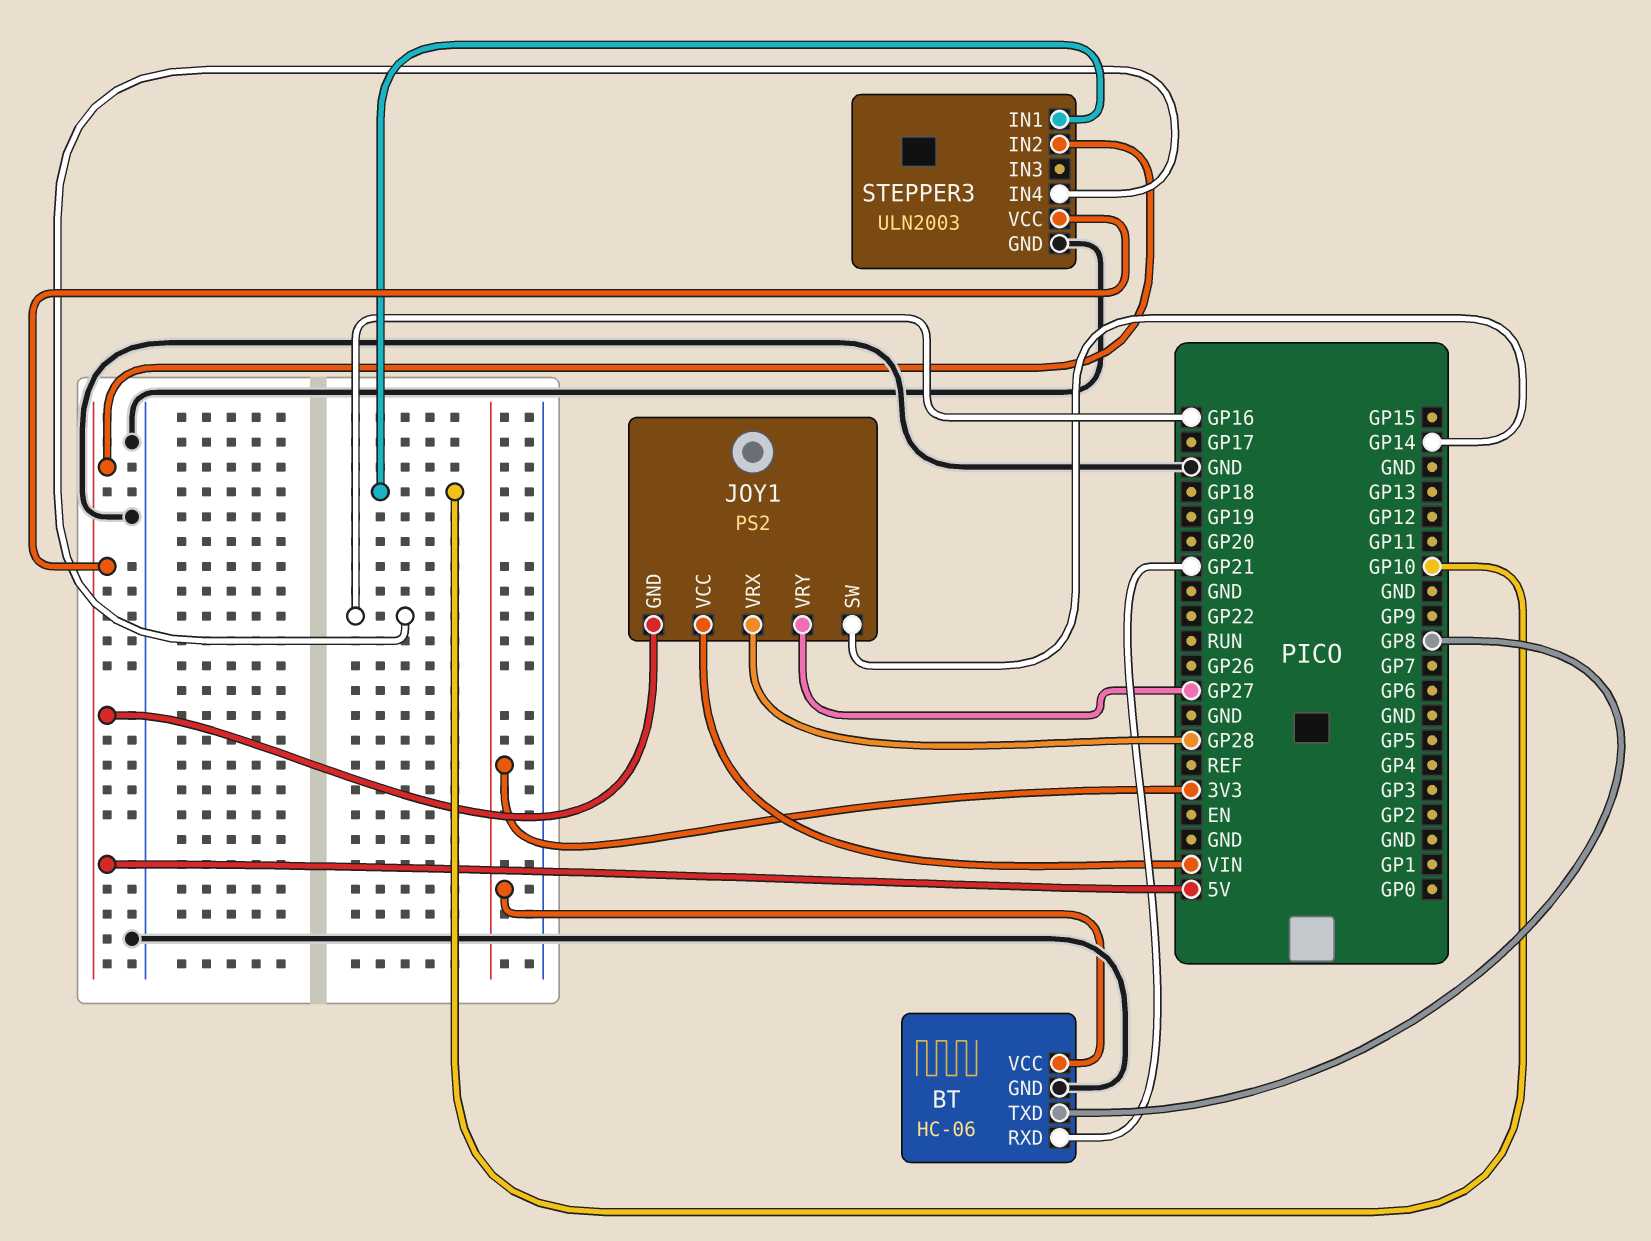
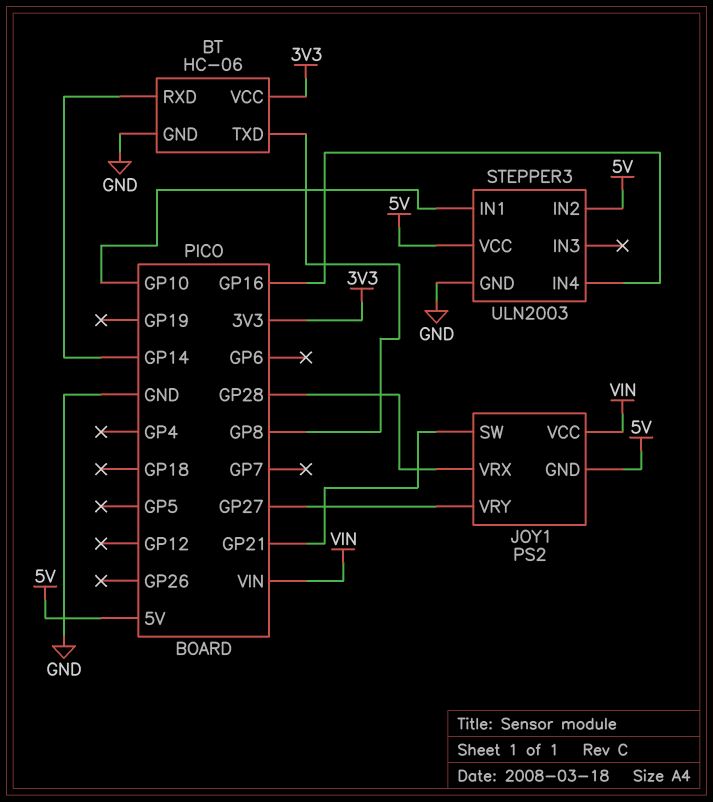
BT pin RXD: GP21 -> GP14
JOY1 pin SW: GP14 -> GP21

